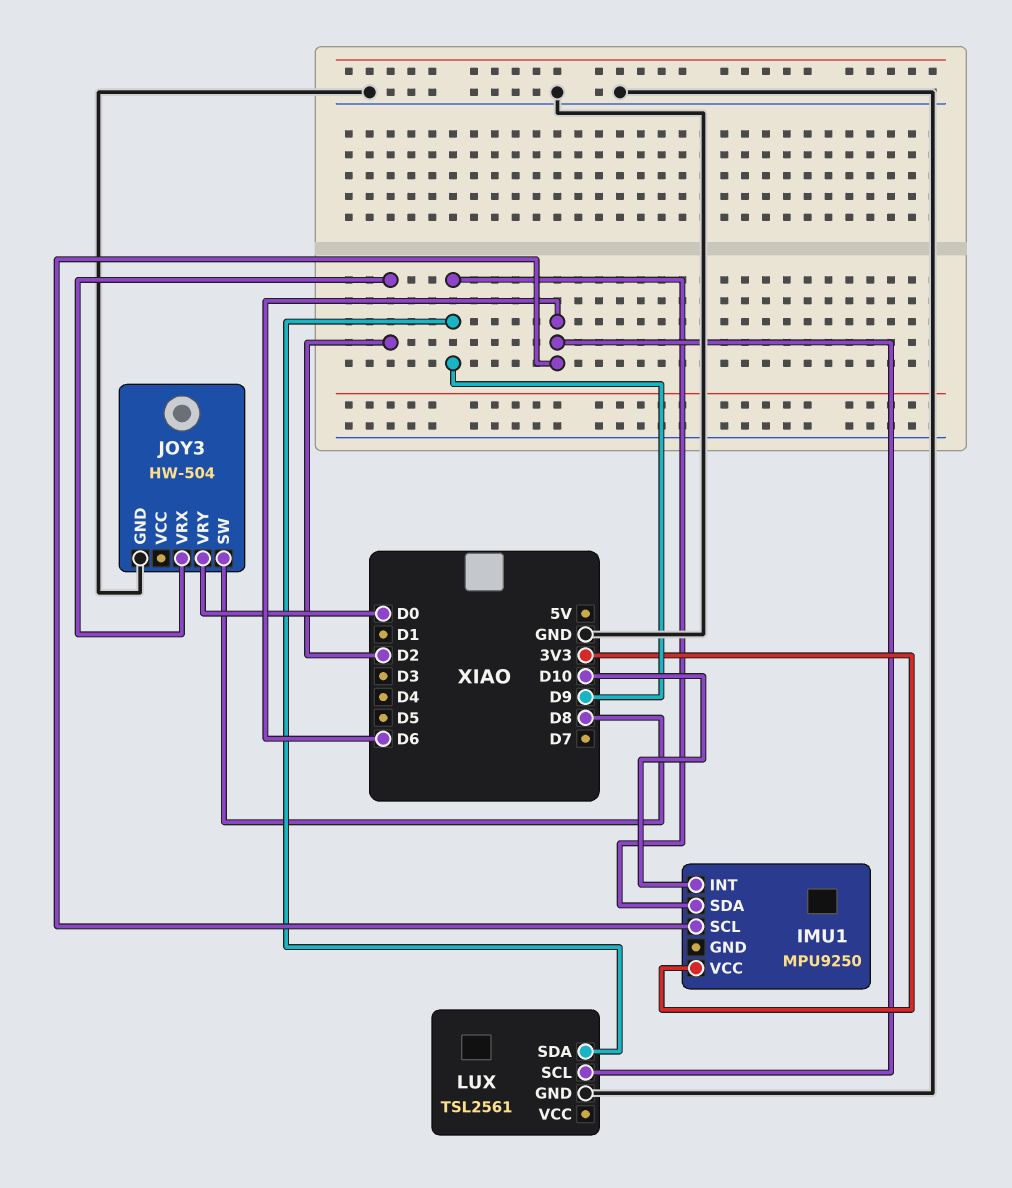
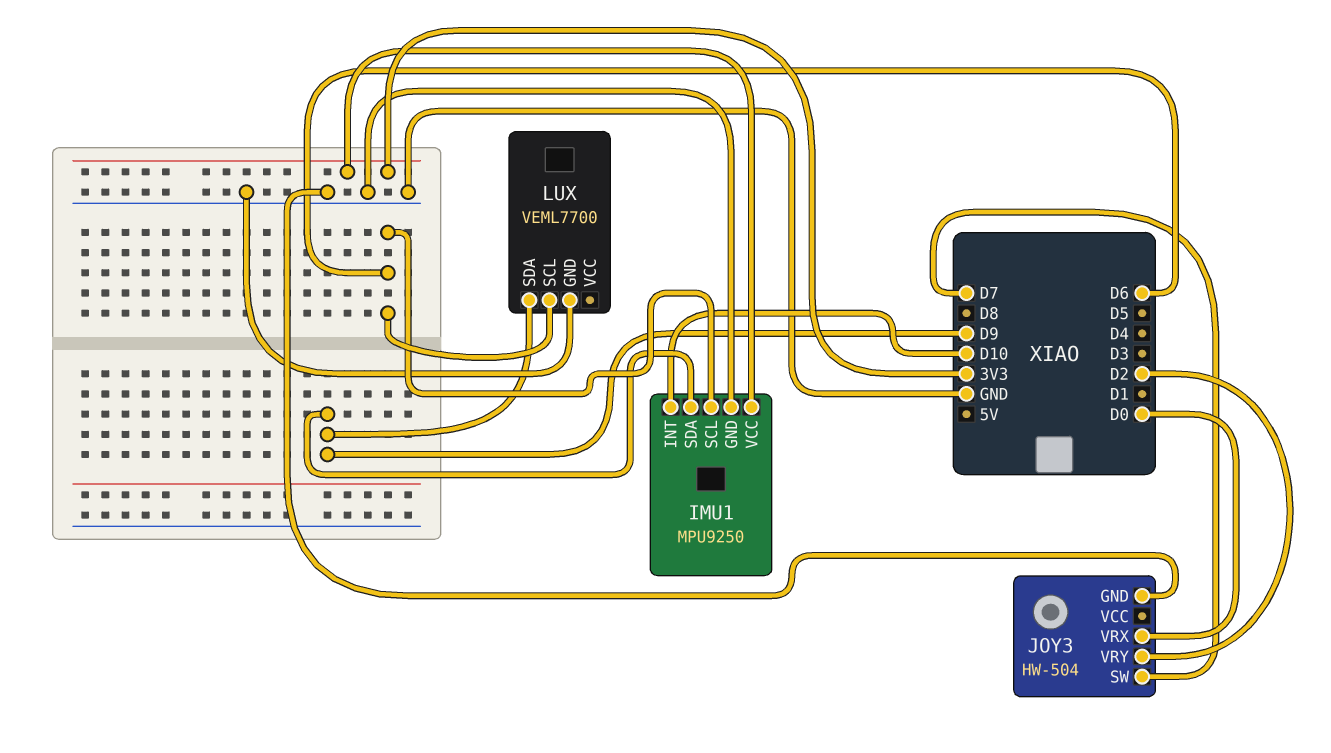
IMU1 pin GND: none -> GND
JOY3 pin SW: D8 -> D7
JOY3 pin VRX: D2 -> D0
JOY3 pin VRY: D0 -> D2
LUX: TSL2561 -> VEML7700

